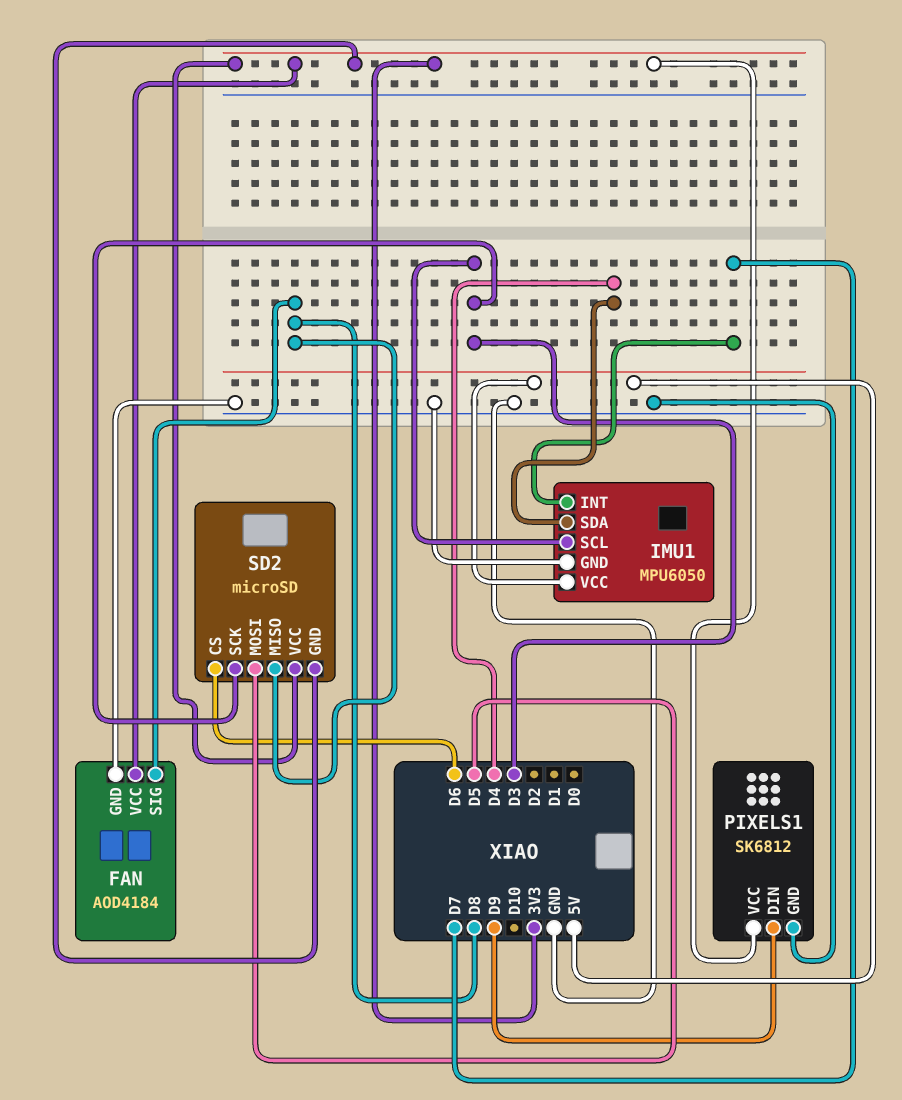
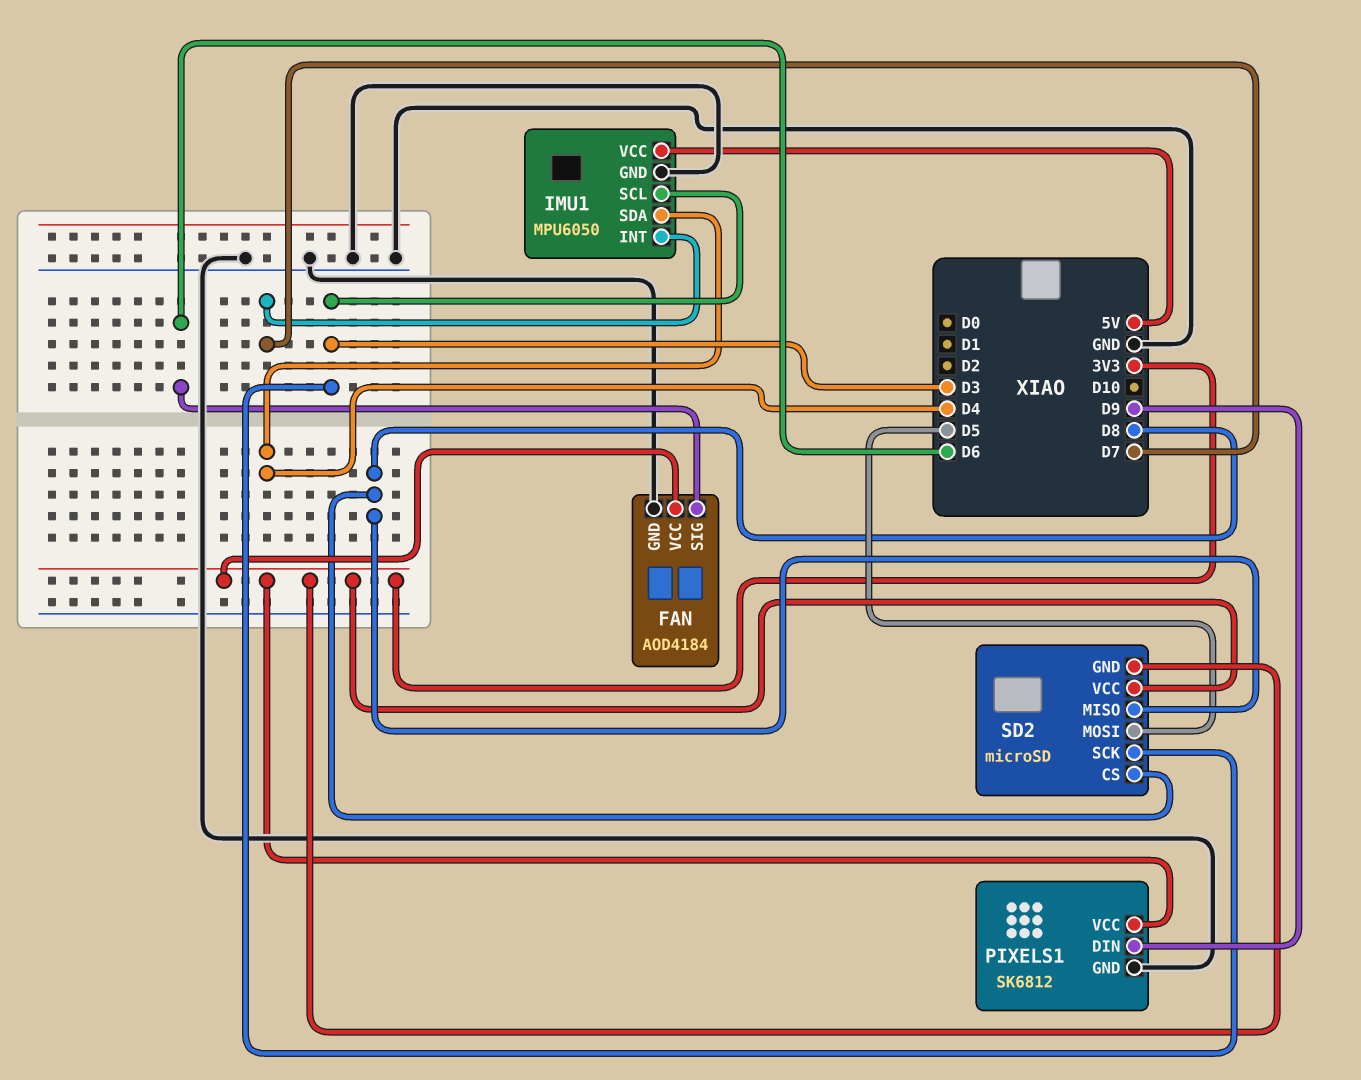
FAN pin SIG: D8 -> D6
SD2 pin CS: D6 -> D8

